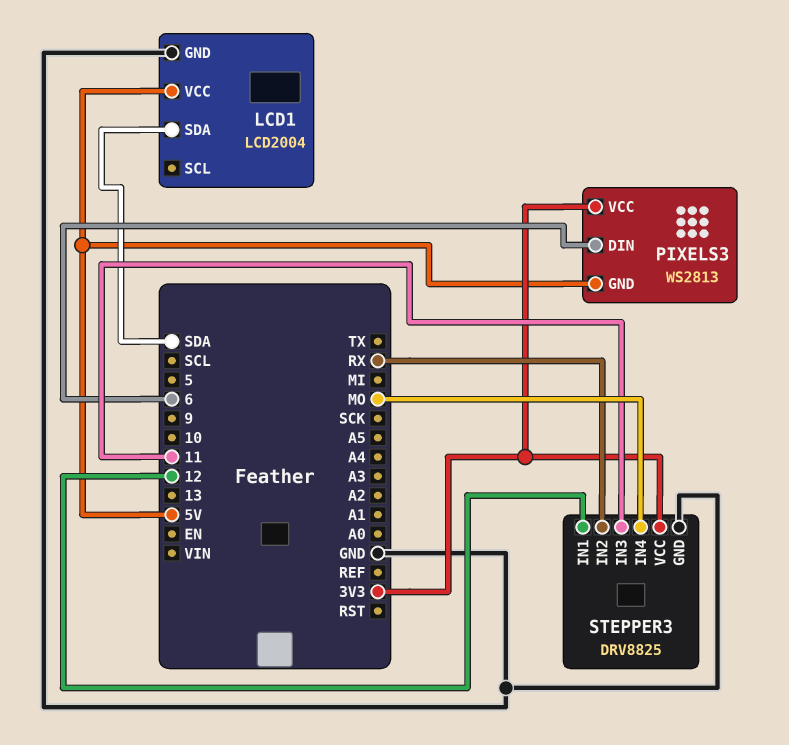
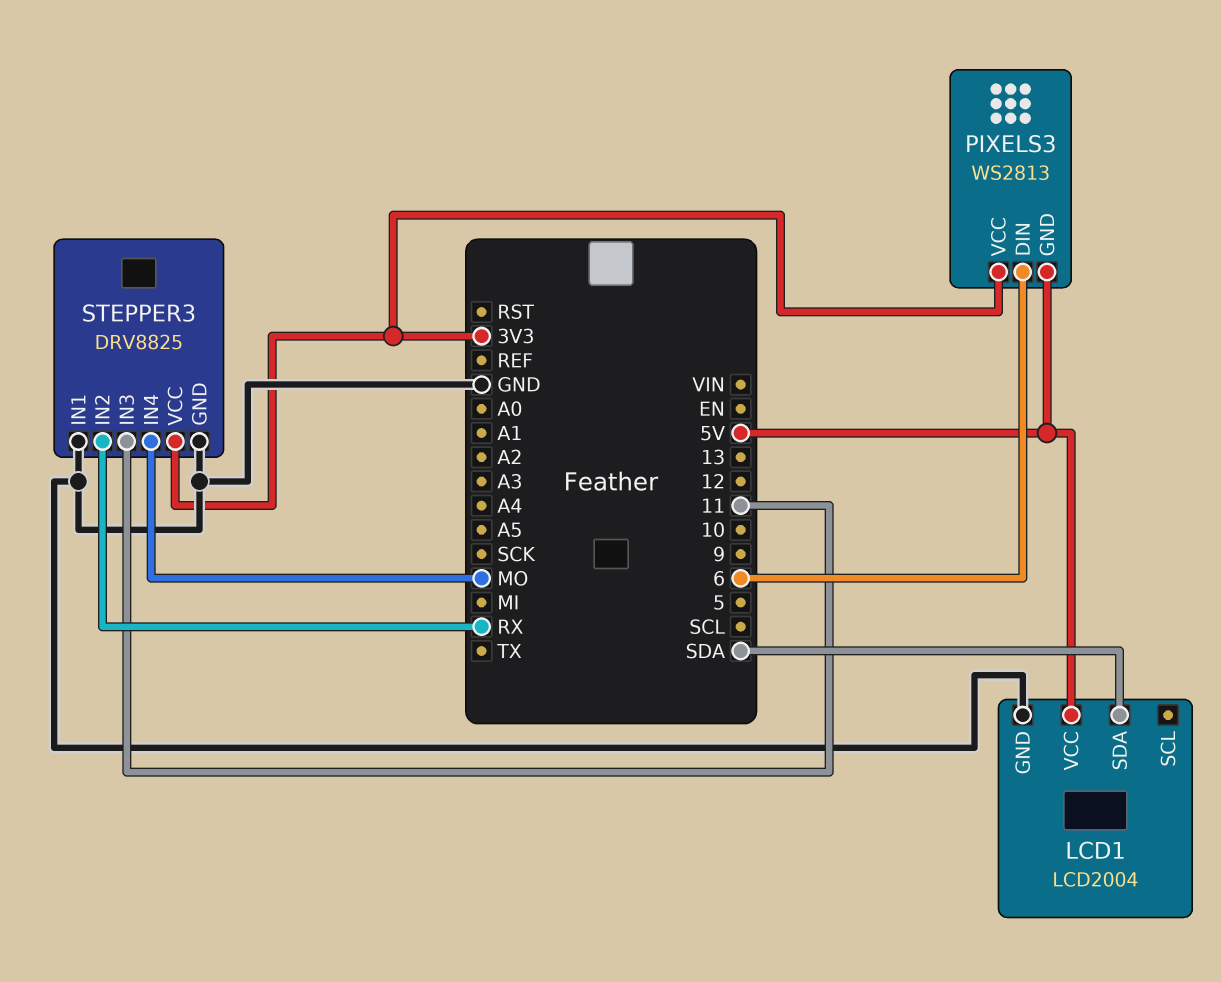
STEPPER3 pin IN1: 12 -> GND

